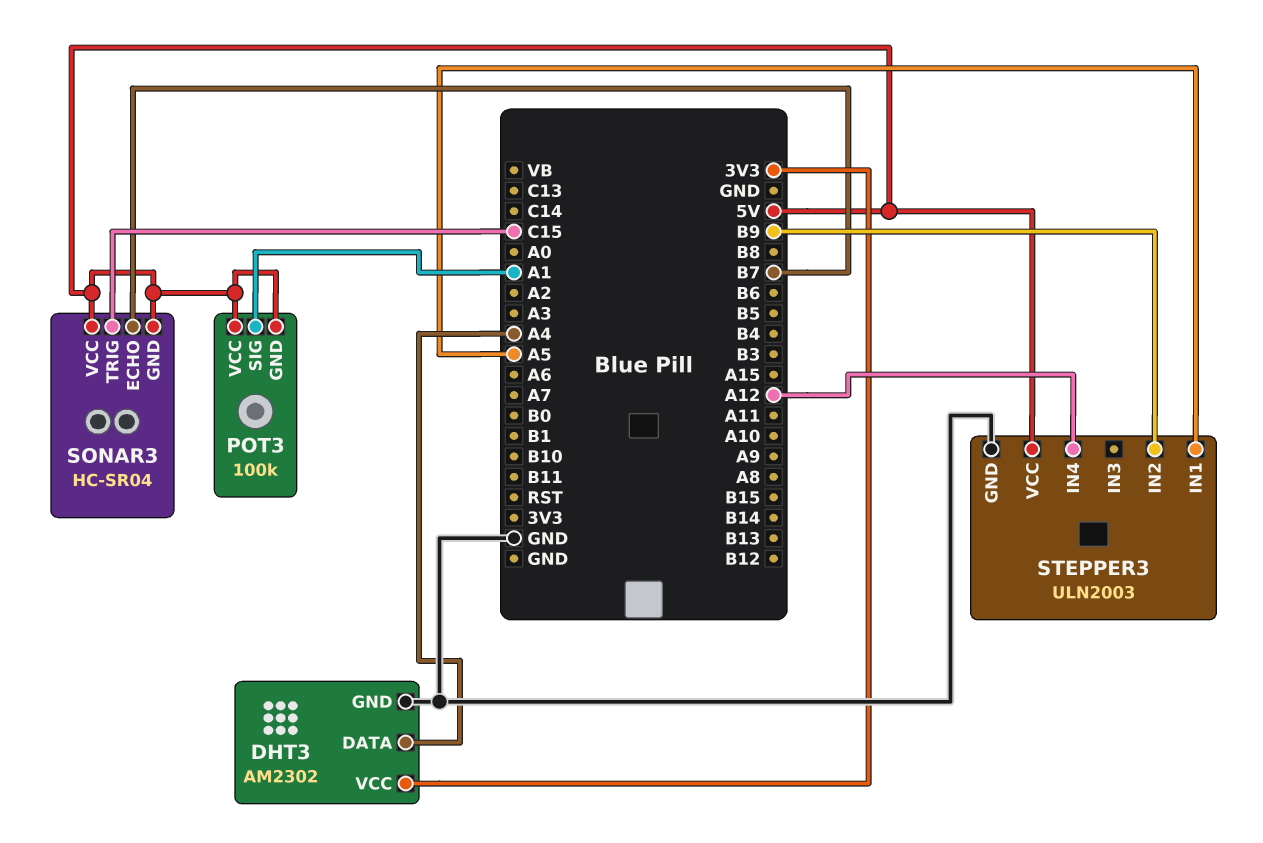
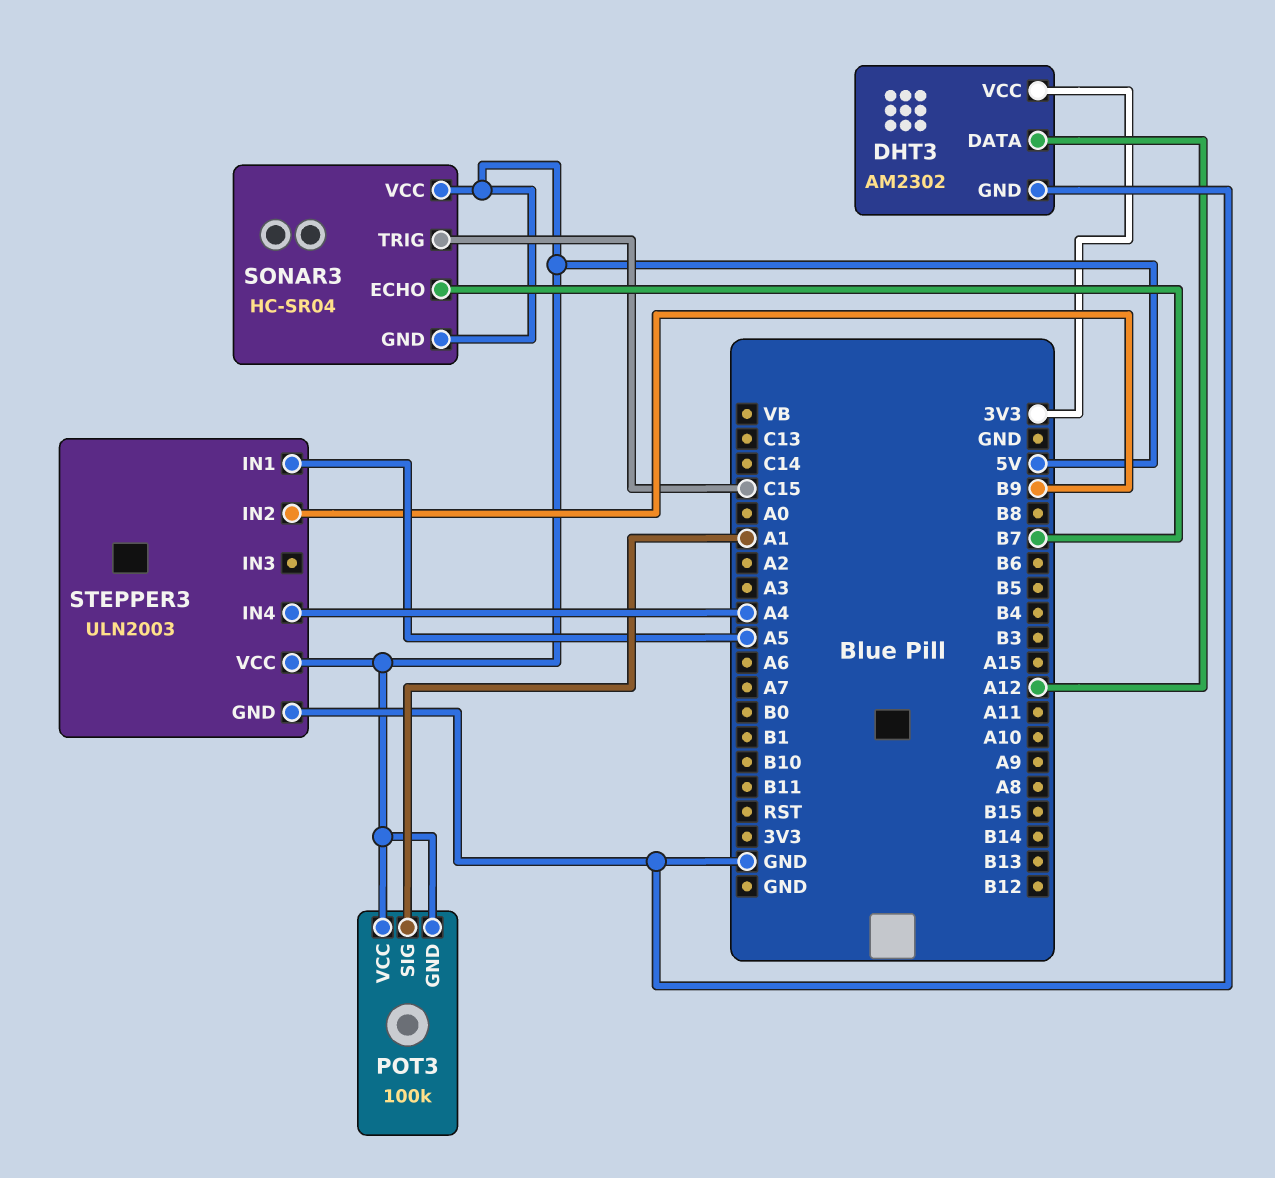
DHT3 pin DATA: A4 -> A12
STEPPER3 pin IN4: A12 -> A4

